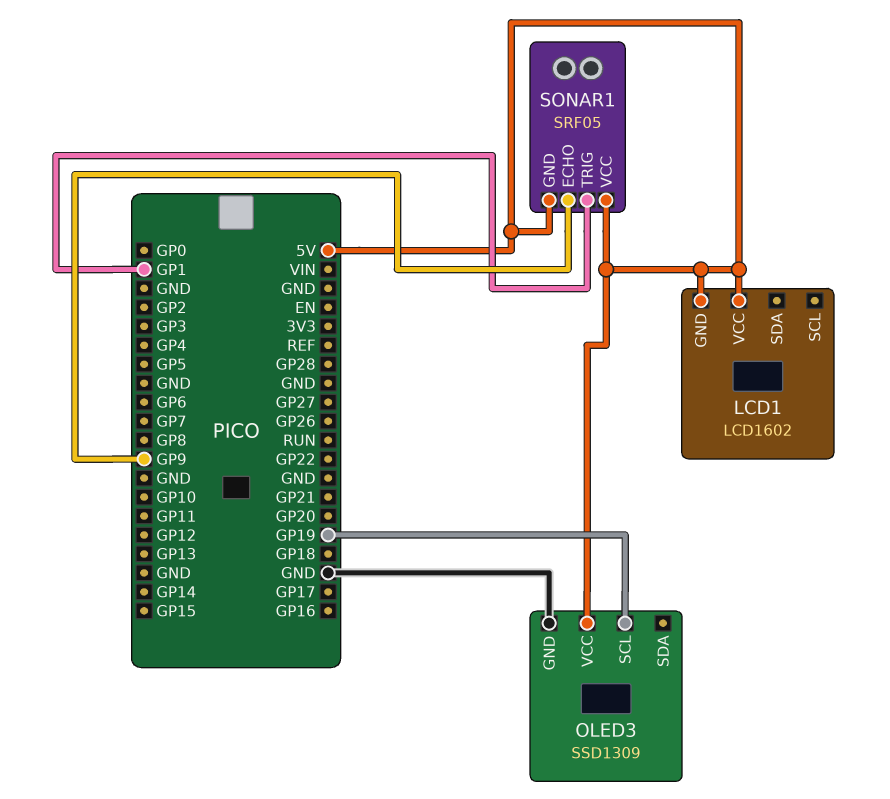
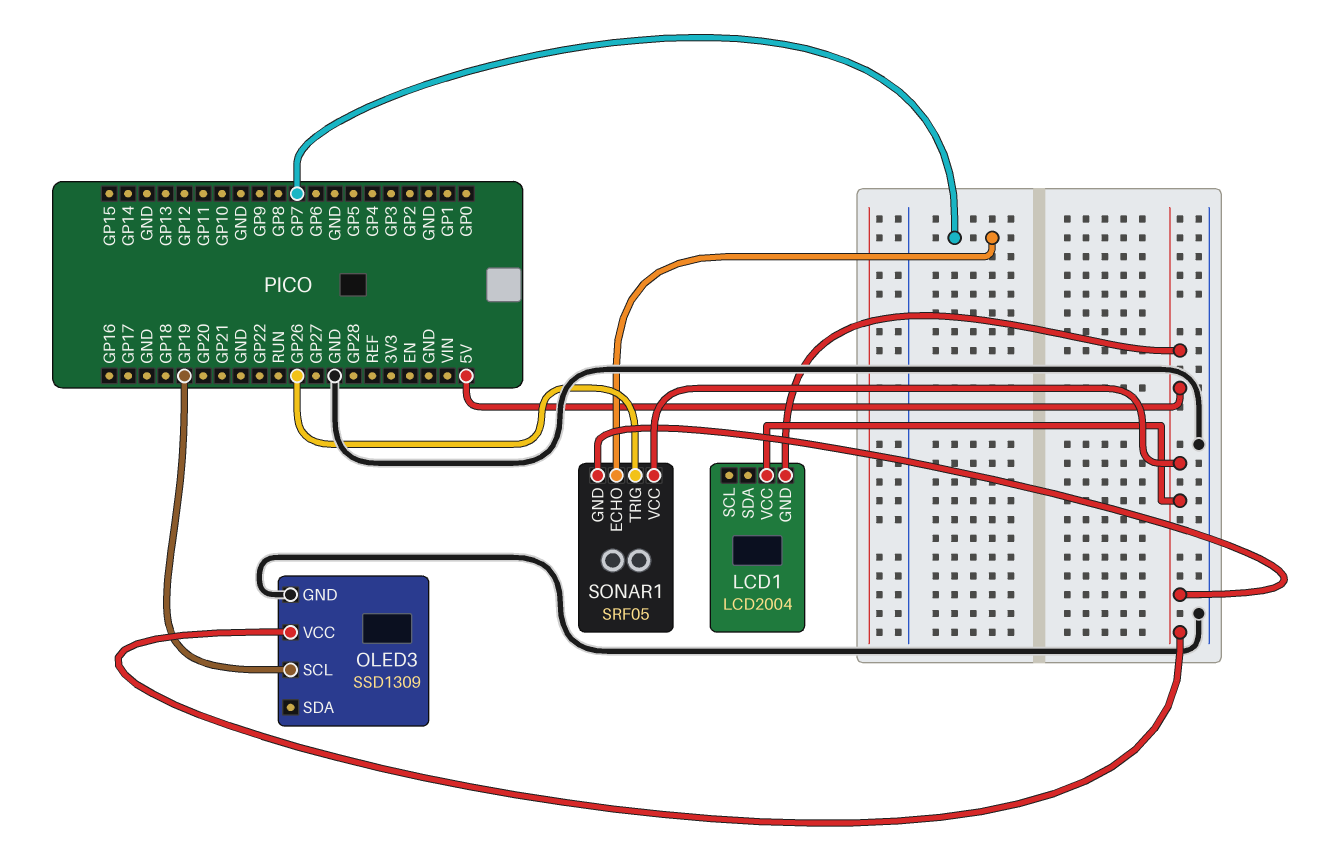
LCD1: LCD1602 -> LCD2004
SONAR1 pin ECHO: GP9 -> GP7
SONAR1 pin TRIG: GP1 -> GP26

